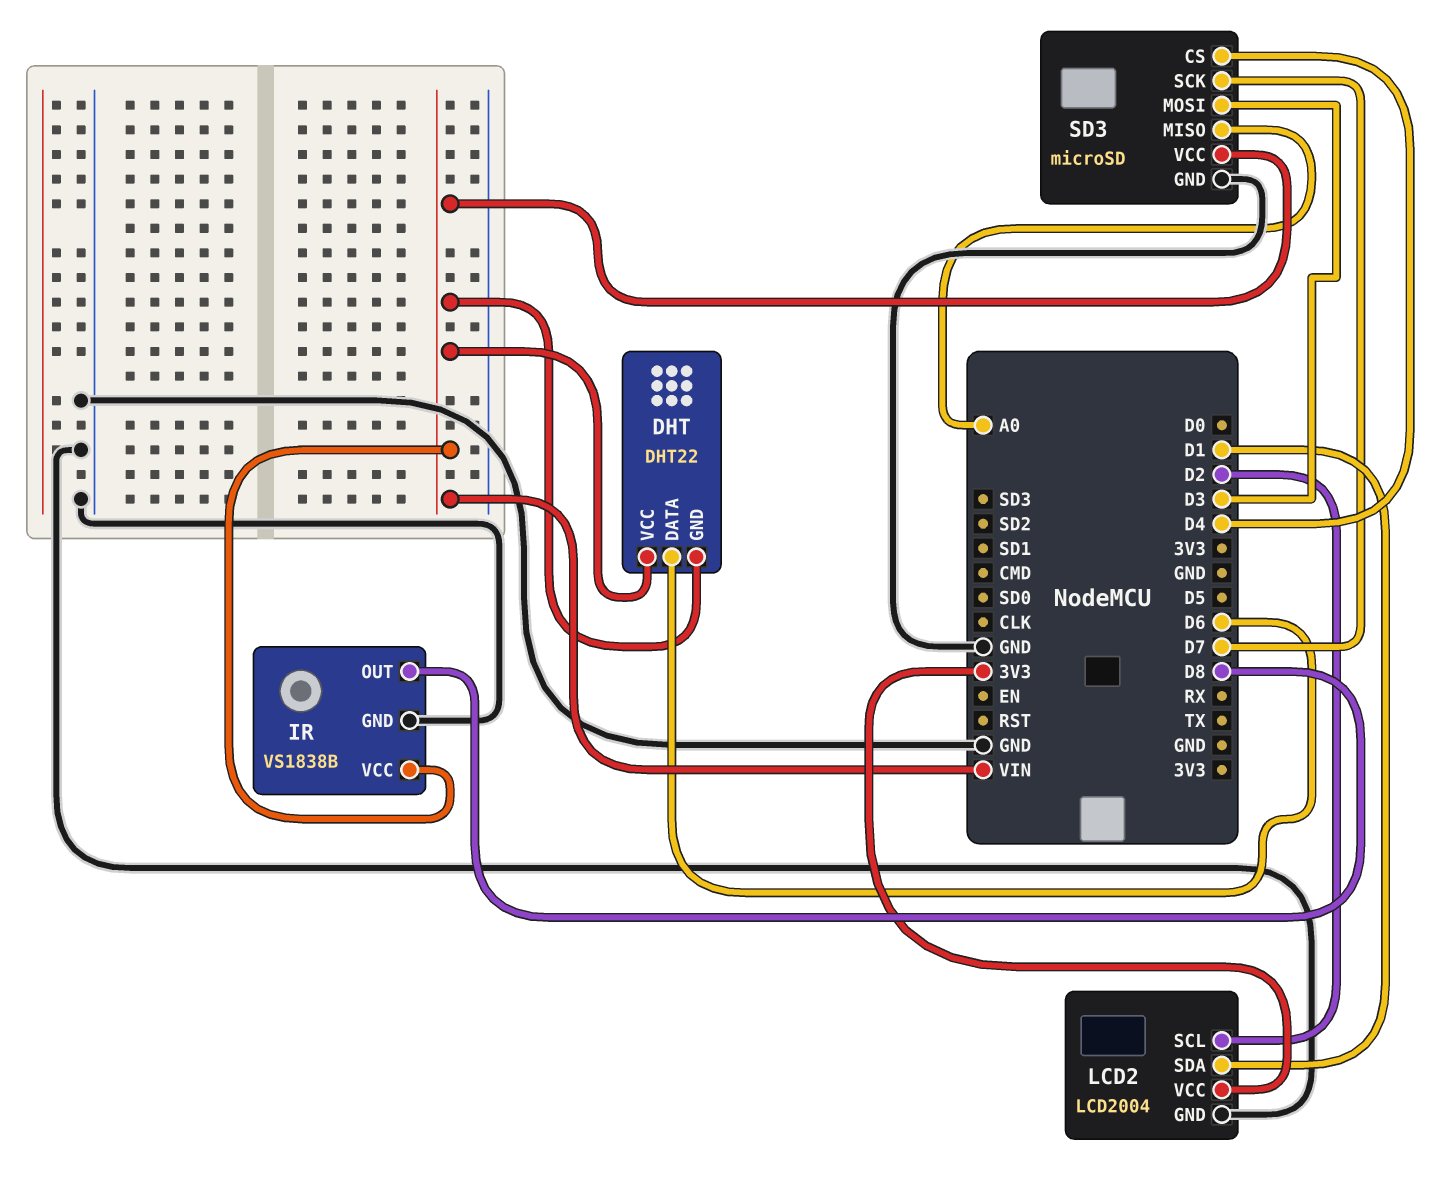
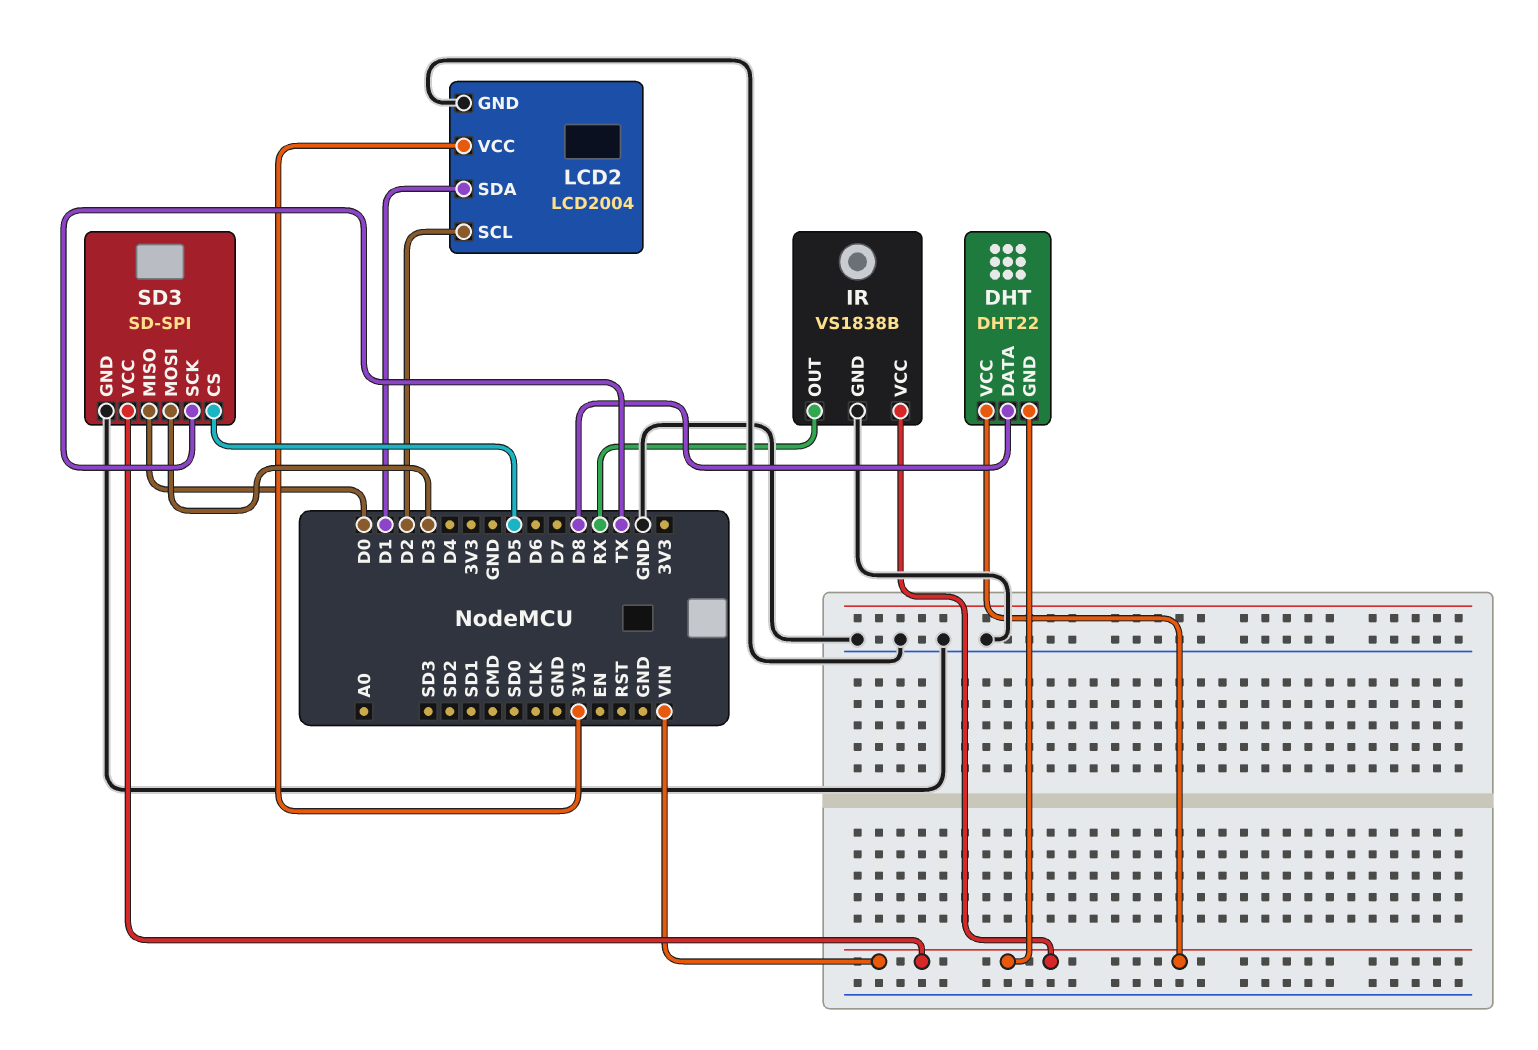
DHT pin DATA: D6 -> D8
IR pin OUT: D8 -> RX
SD3: microSD -> SD-SPI
SD3 pin CS: D4 -> D5
SD3 pin MISO: A0 -> D0
SD3 pin SCK: D7 -> TX

